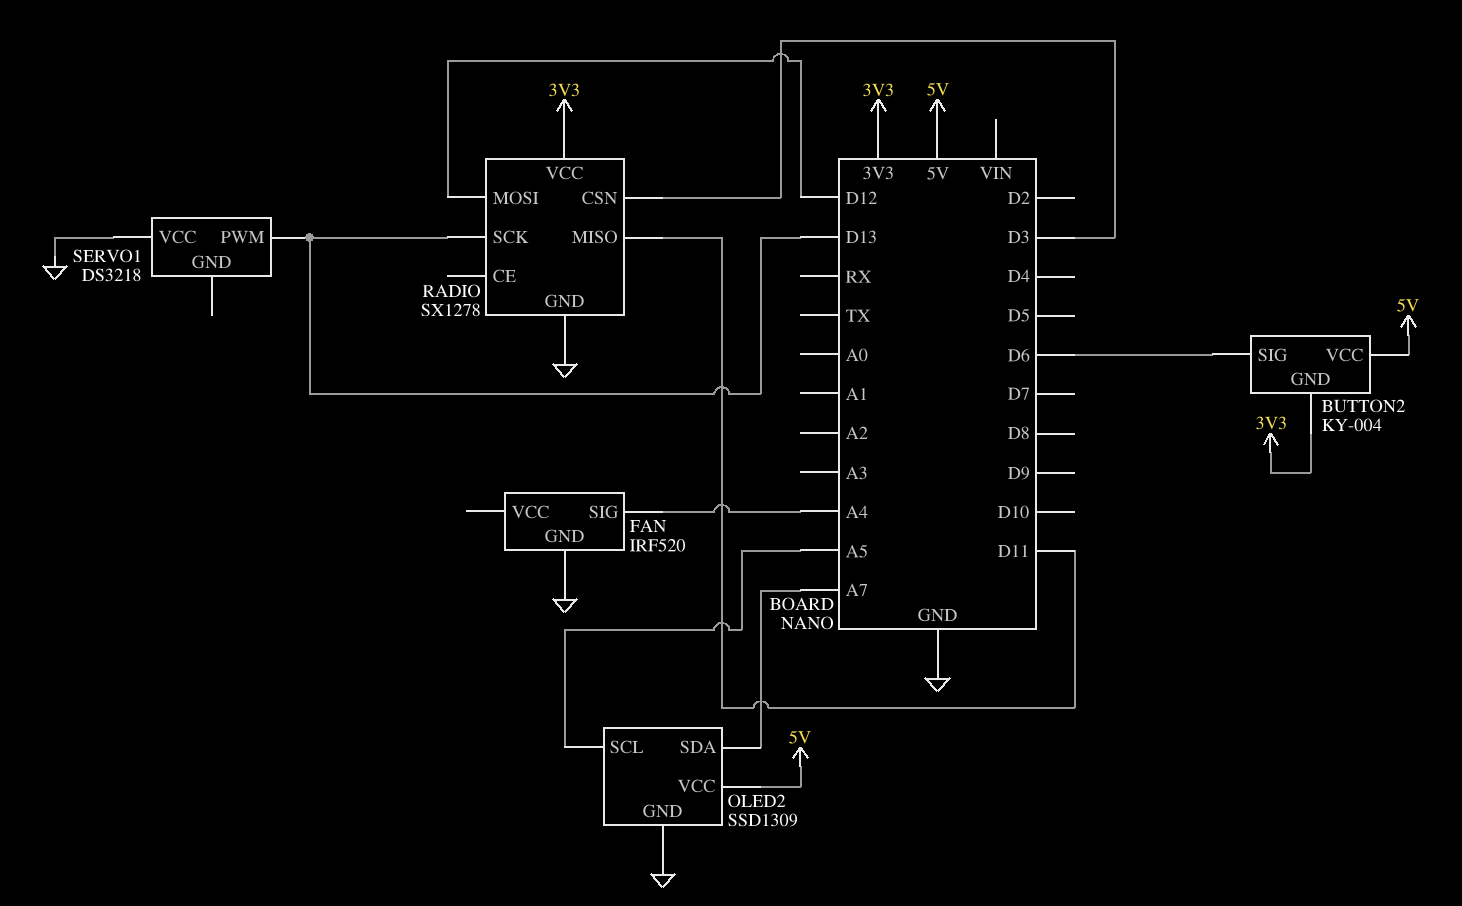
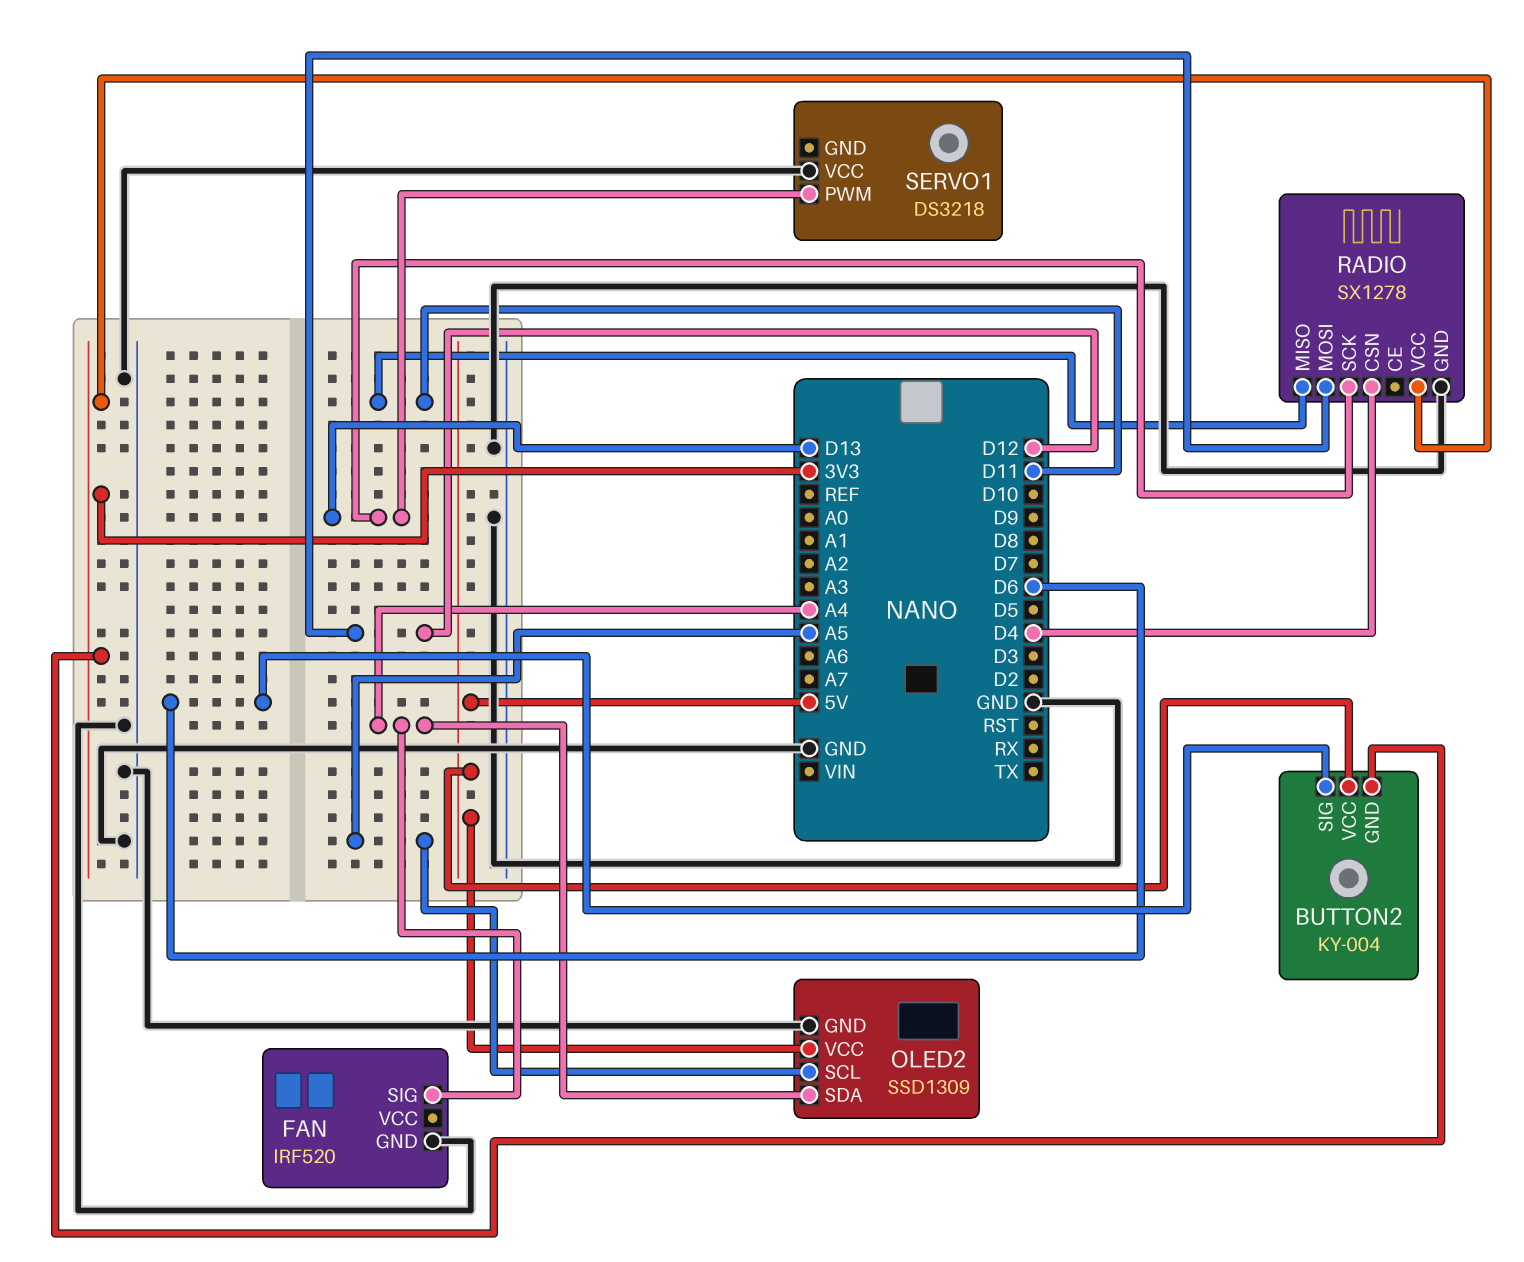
OLED2 pin SDA: A7 -> A4
RADIO pin CSN: D3 -> D4

